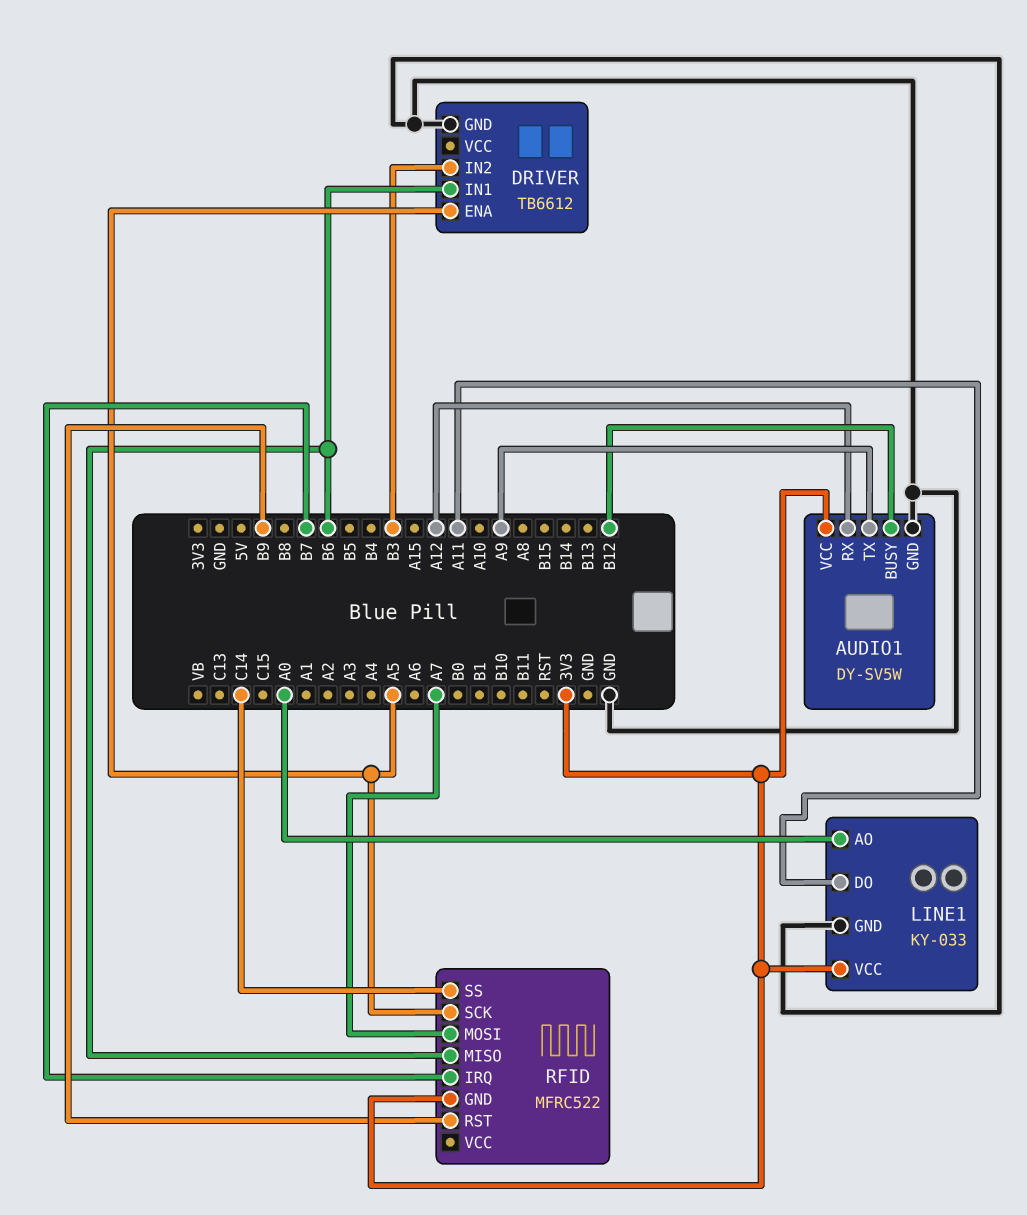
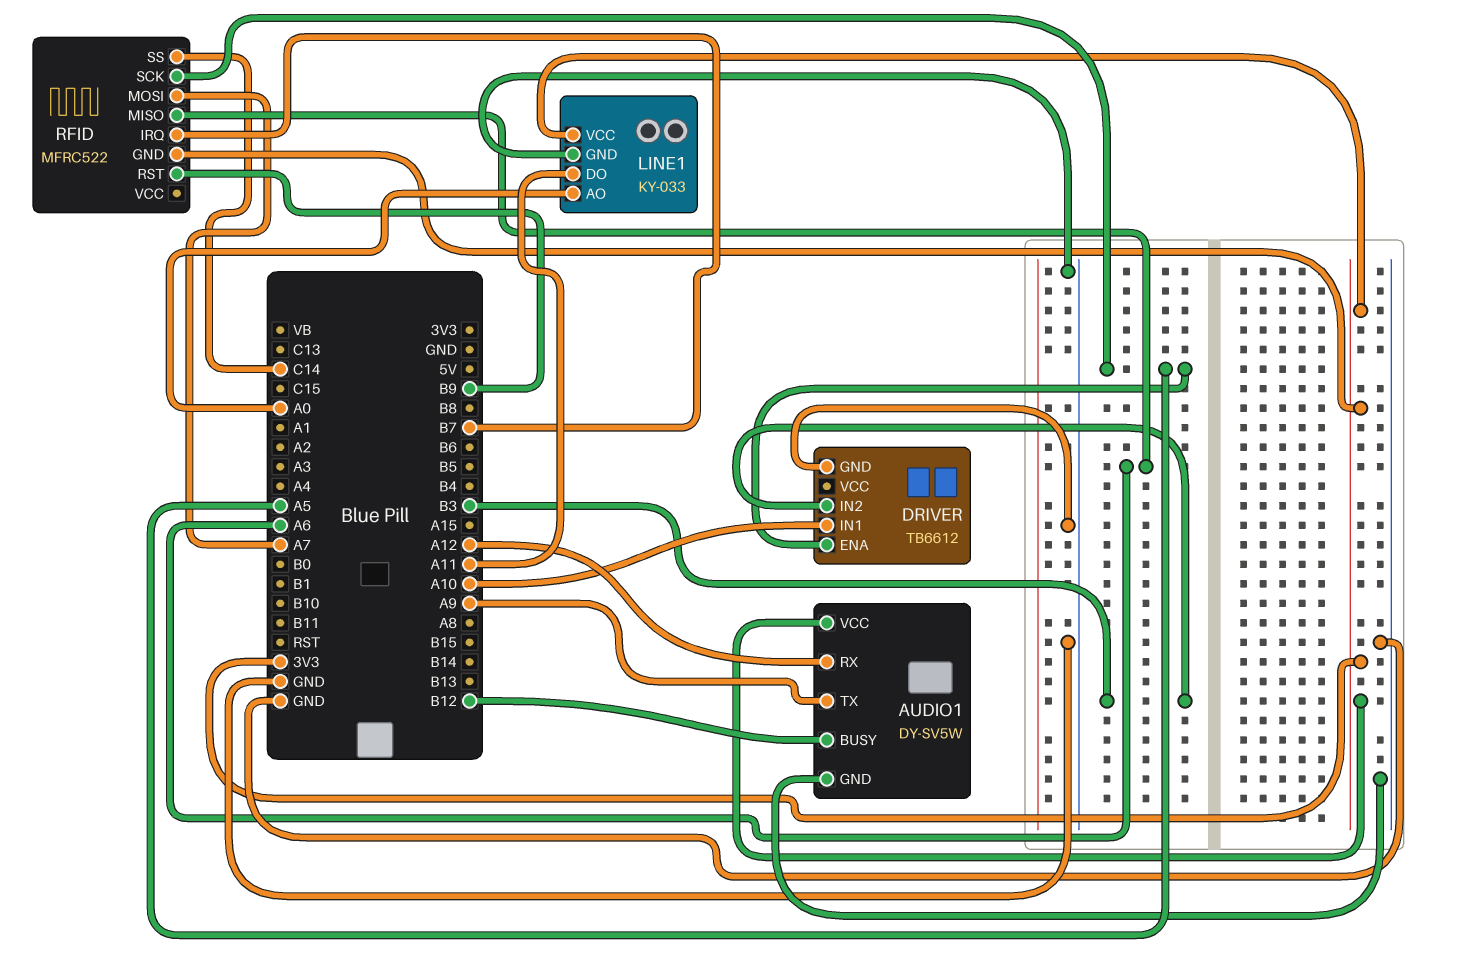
DRIVER pin IN1: B6 -> A10
RFID pin MISO: B6 -> A6

